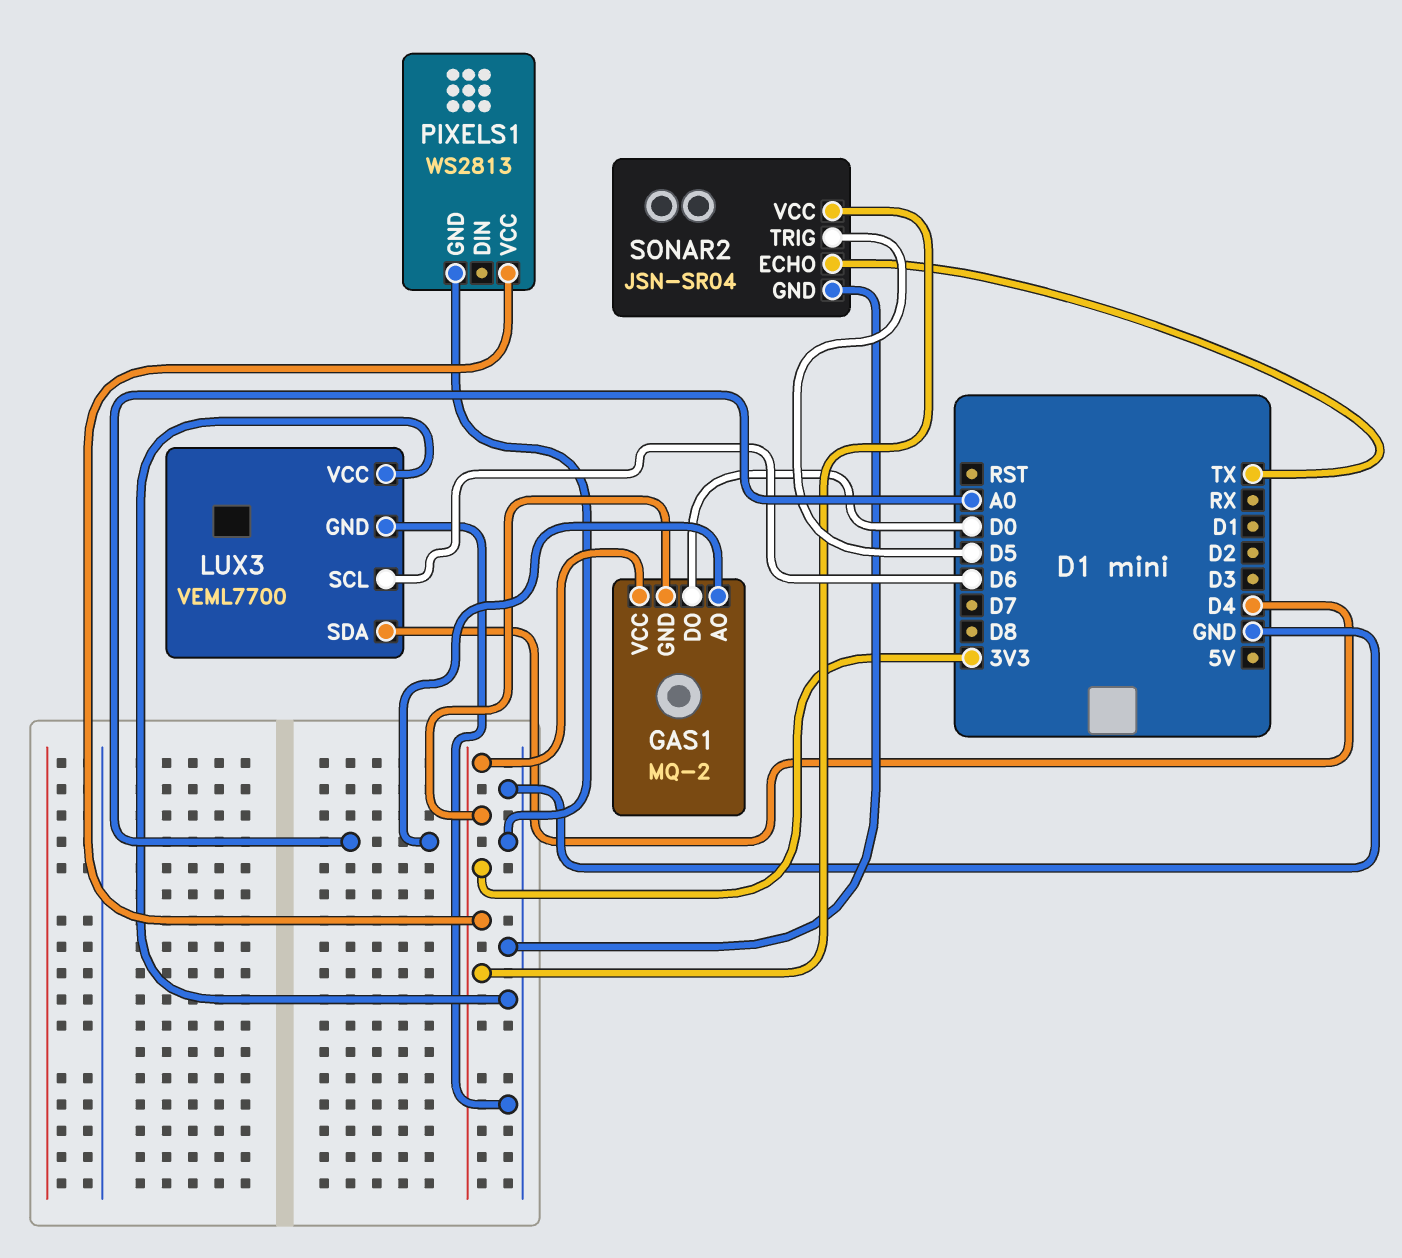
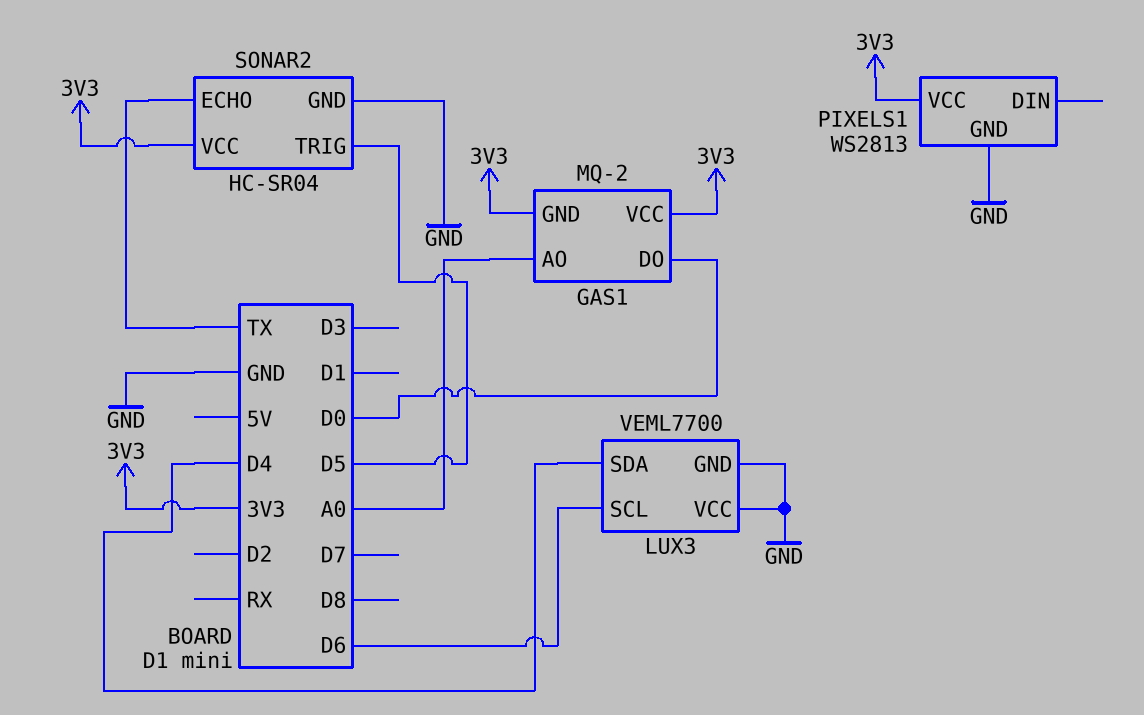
SONAR2: JSN-SR04 -> HC-SR04

